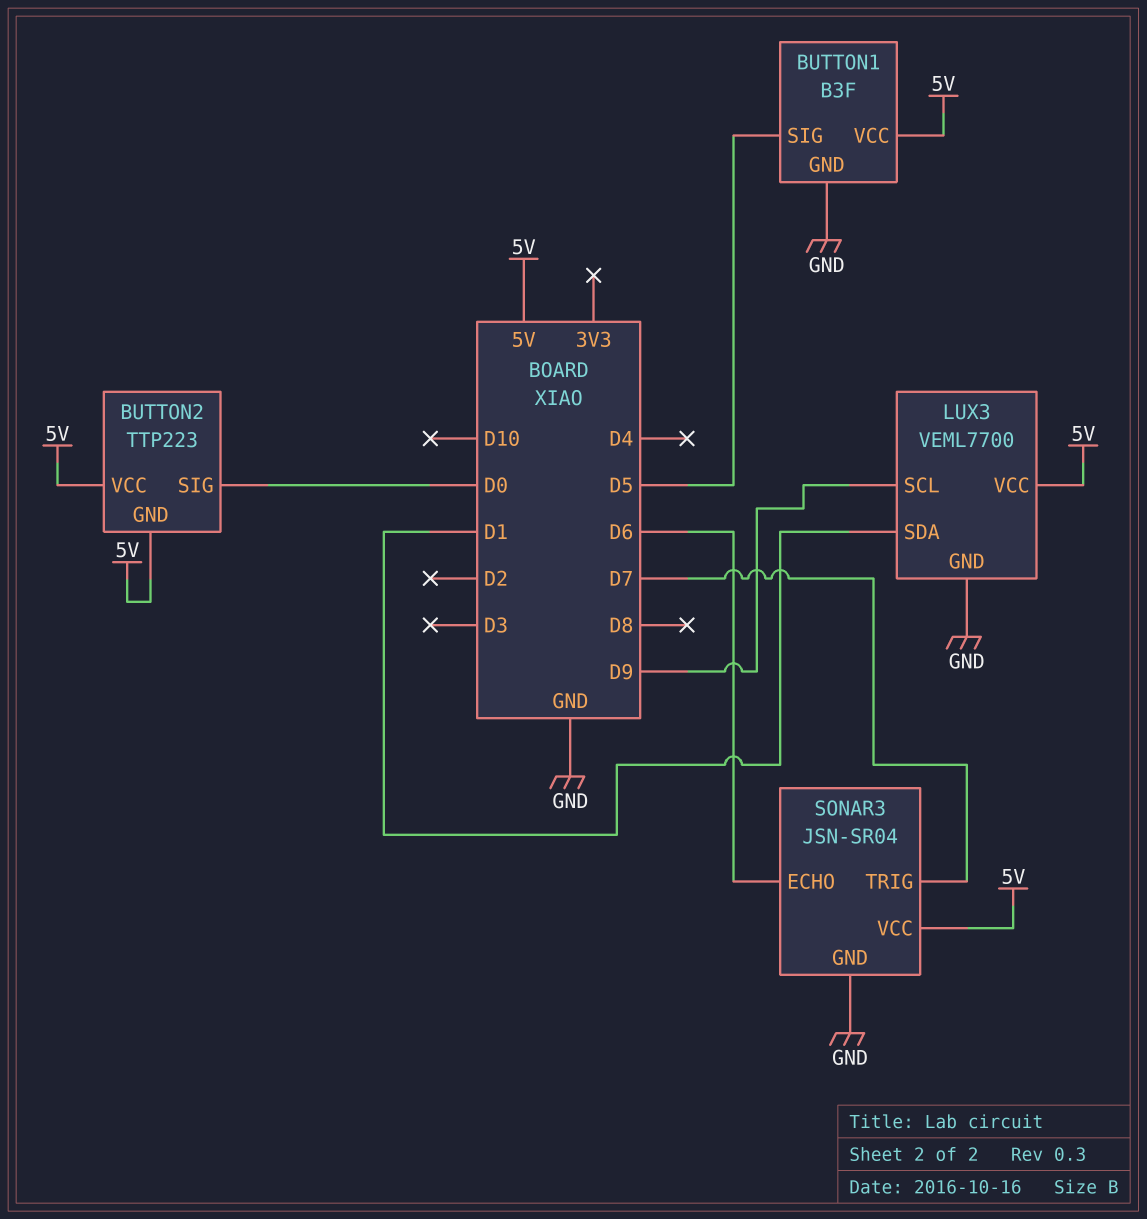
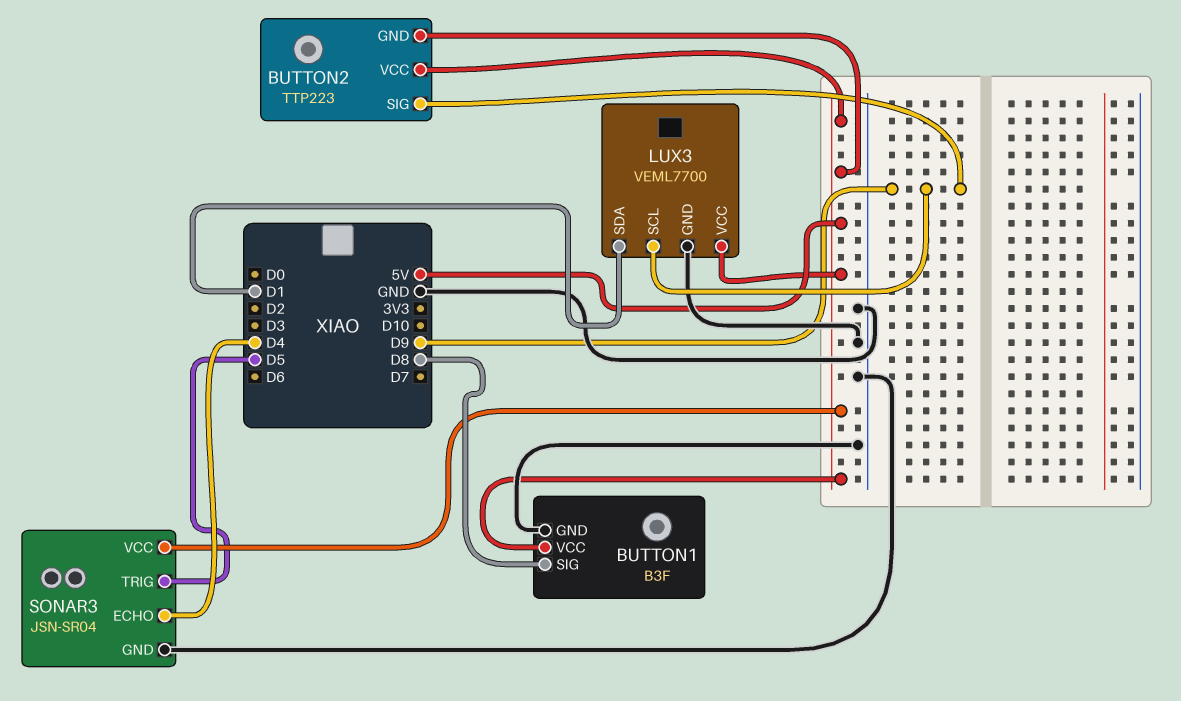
BUTTON1 pin SIG: D5 -> D8
BUTTON2 pin SIG: D0 -> D9
SONAR3 pin ECHO: D6 -> D4
SONAR3 pin TRIG: D7 -> D5

